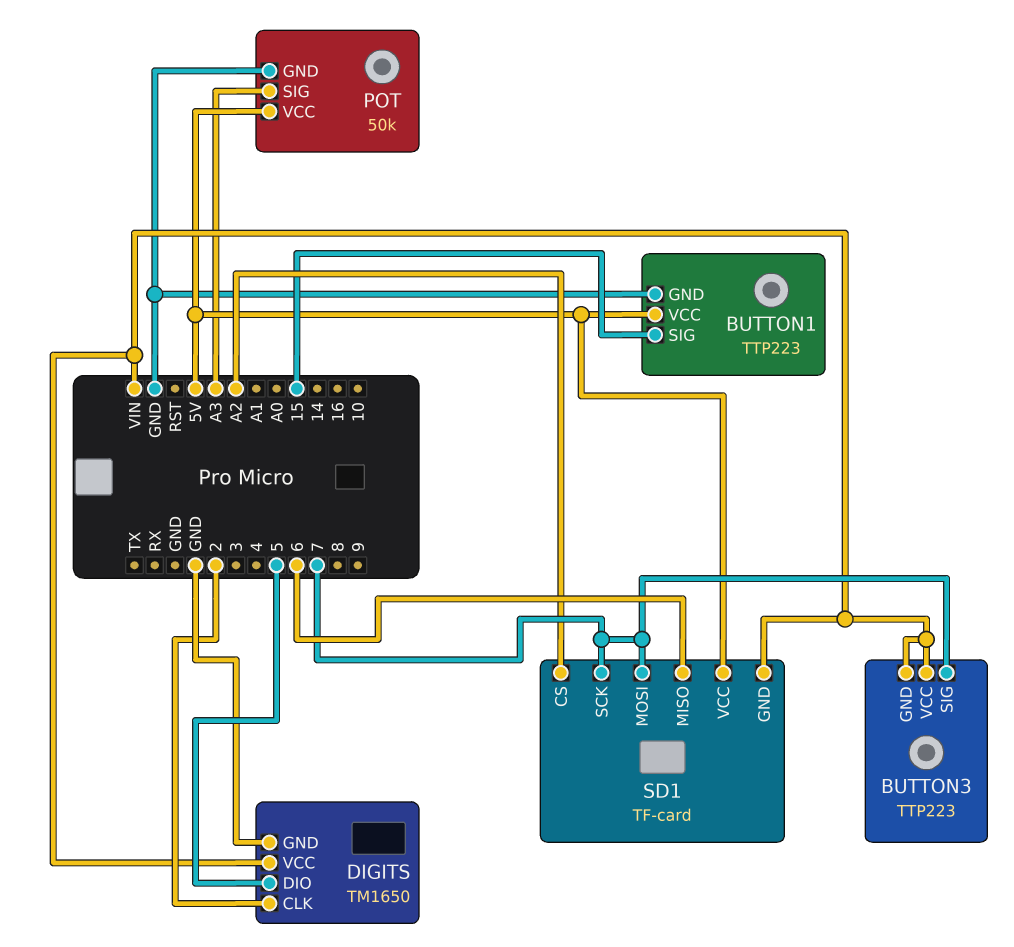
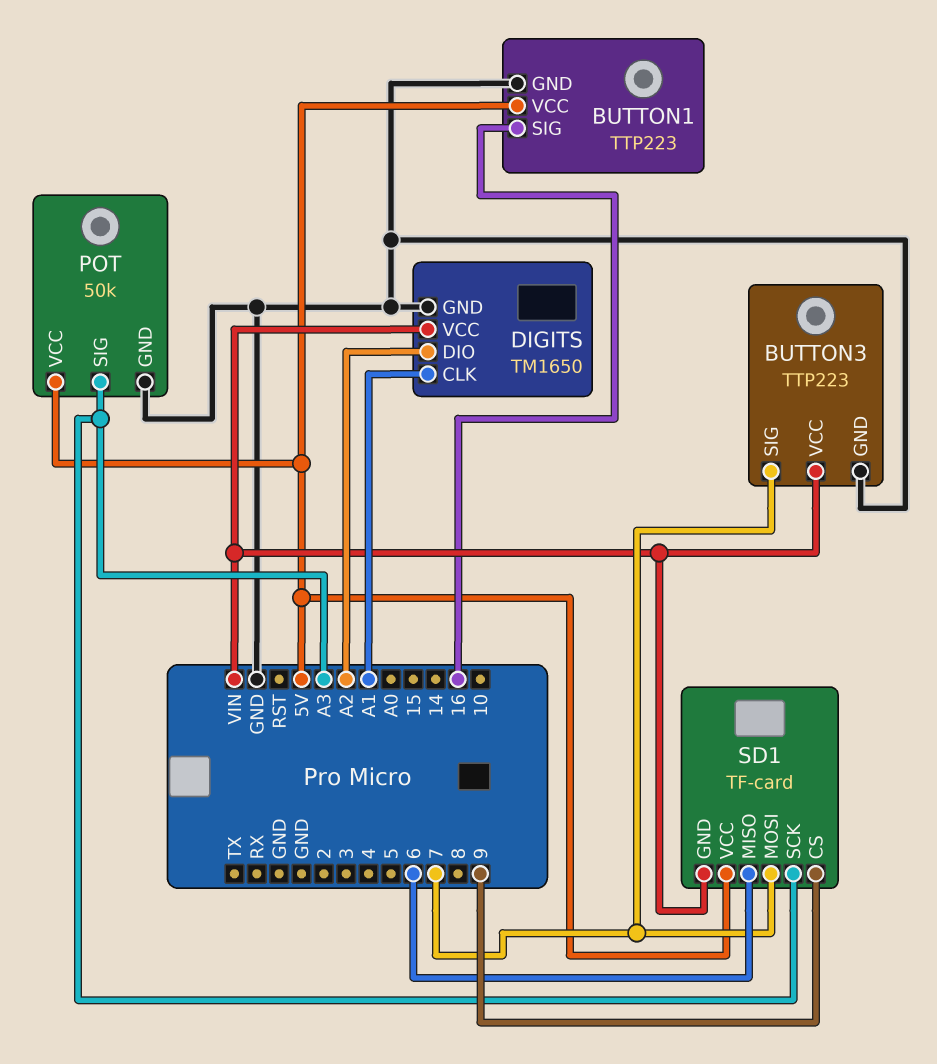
BUTTON1 pin SIG: 15 -> 16
BUTTON3 pin GND: VIN -> GND
DIGITS pin CLK: 2 -> A1
DIGITS pin DIO: 5 -> A2
SD1 pin CS: A2 -> 9
SD1 pin SCK: 7 -> A3

